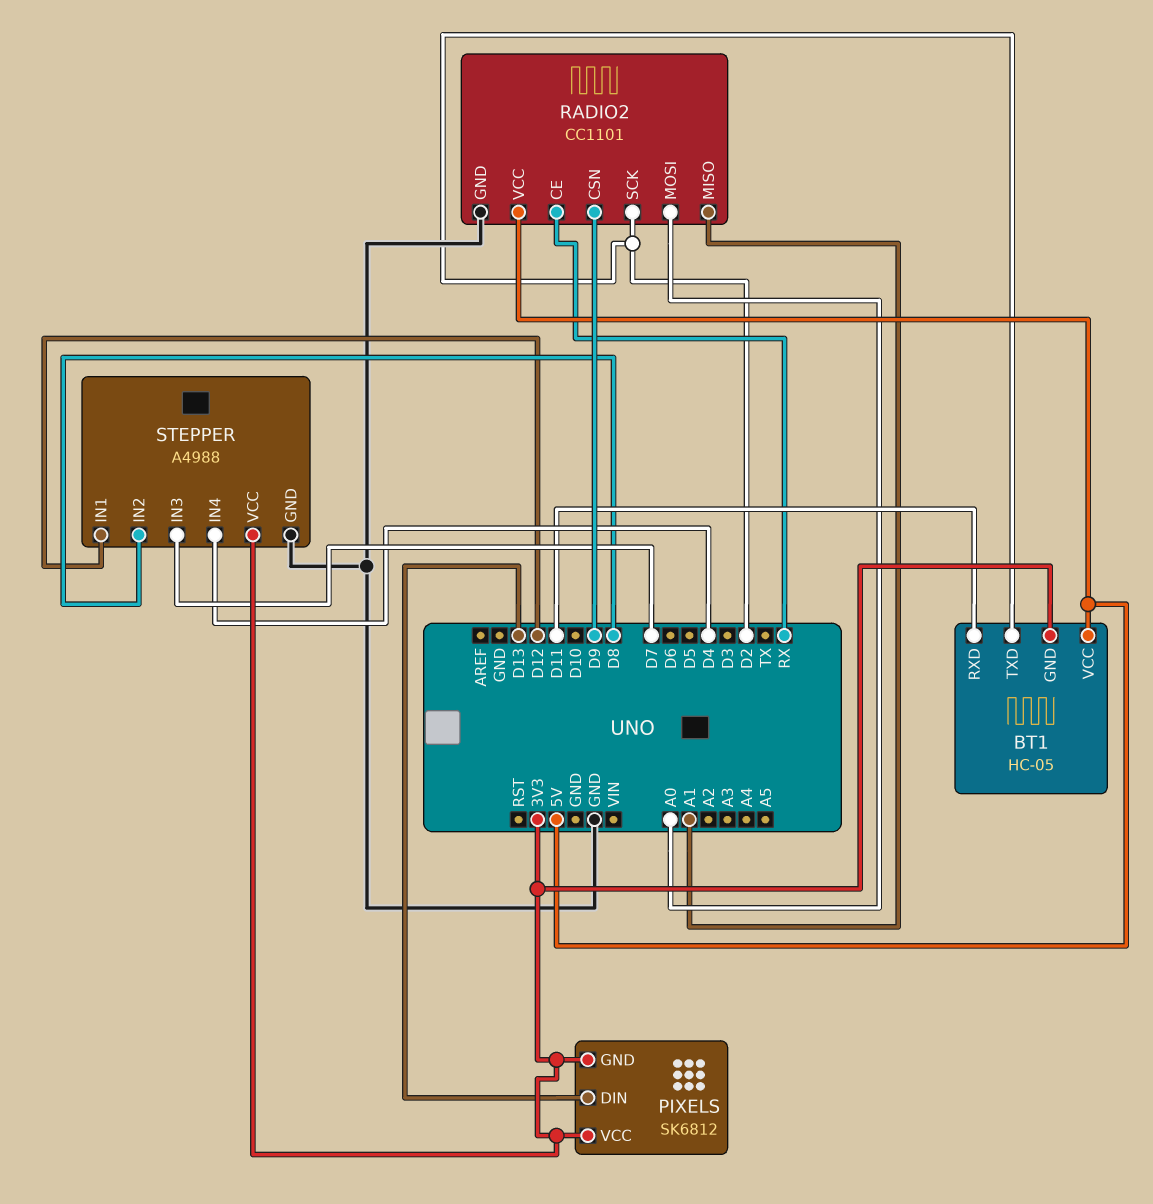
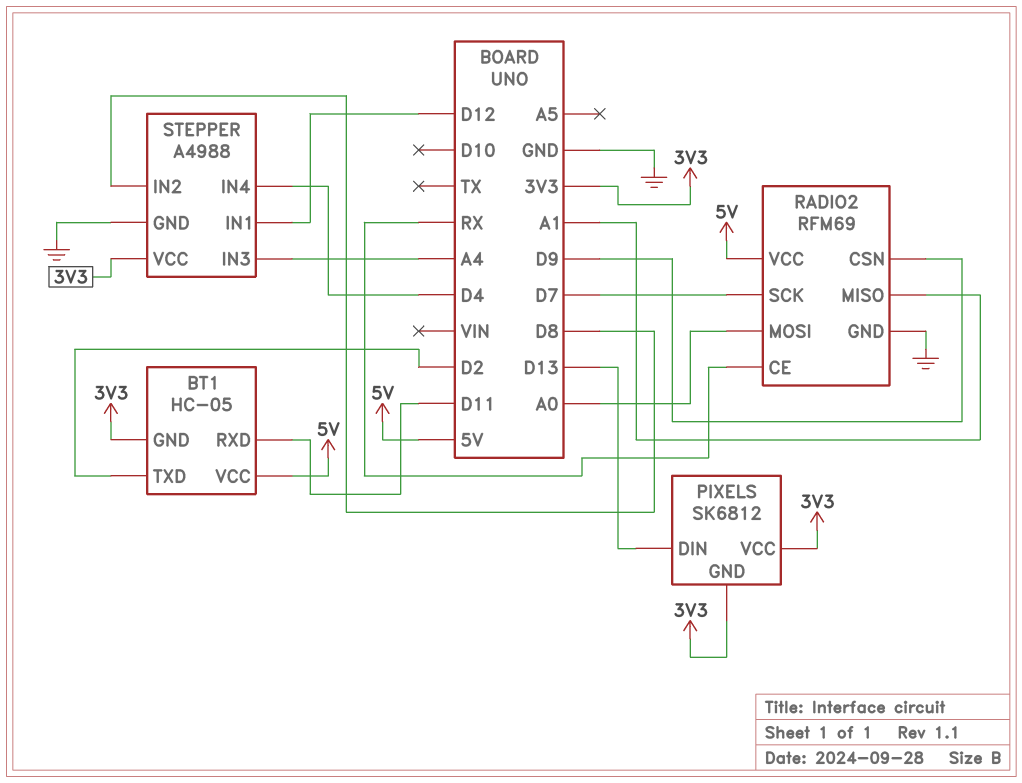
RADIO2: CC1101 -> RFM69
RADIO2 pin SCK: D2 -> D7
STEPPER pin IN3: D7 -> A4

